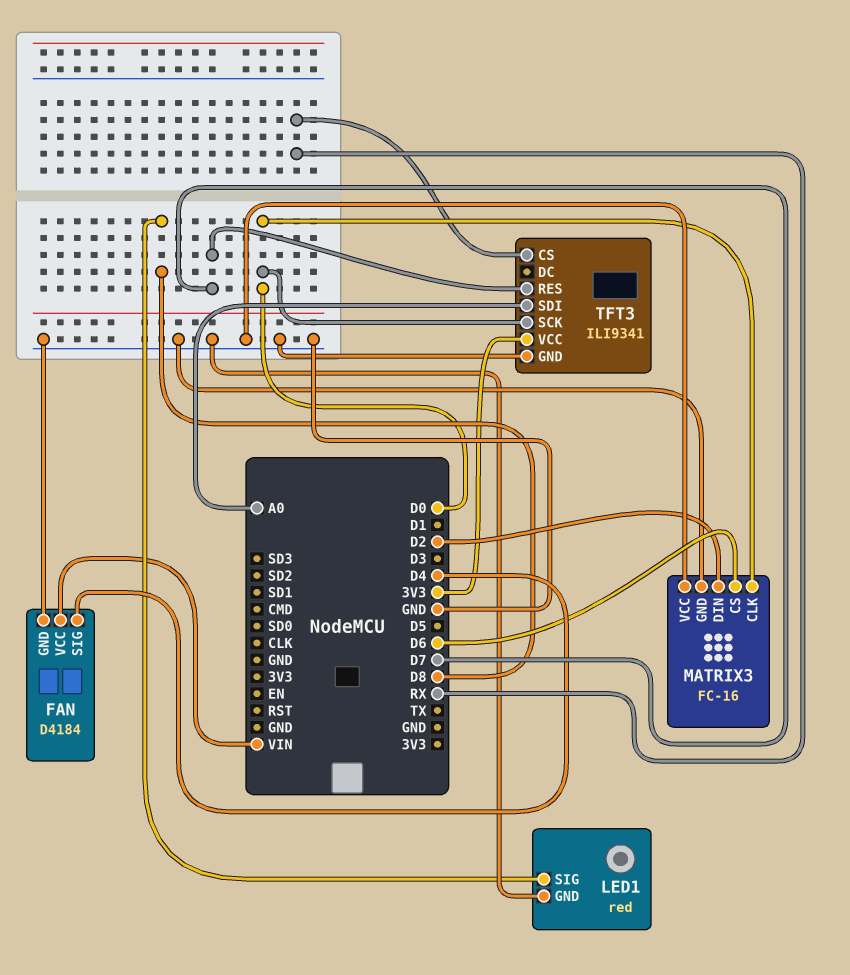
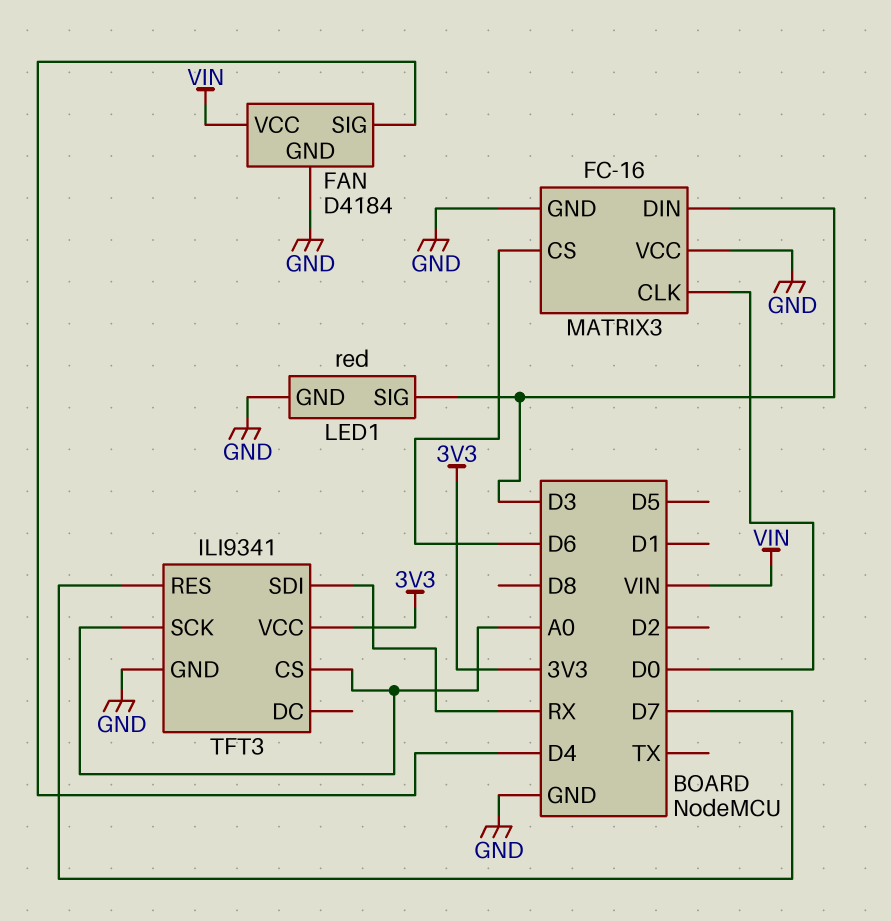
LED1 pin SIG: D8 -> D3
MATRIX3 pin DIN: D2 -> D3
TFT3 pin CS: RX -> A0
TFT3 pin SCK: D0 -> A0
TFT3 pin SDI: A0 -> RX

